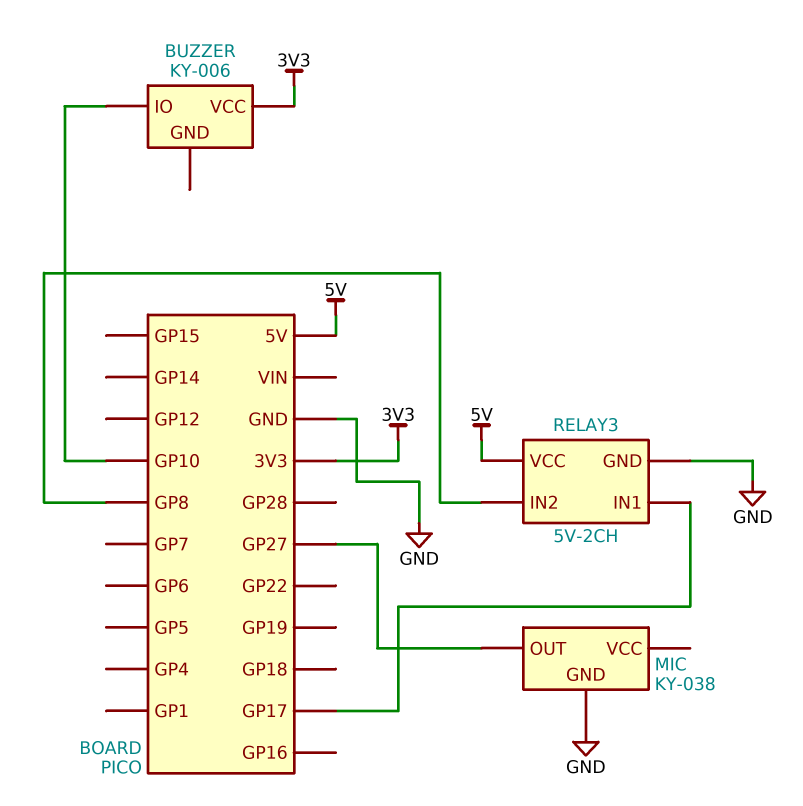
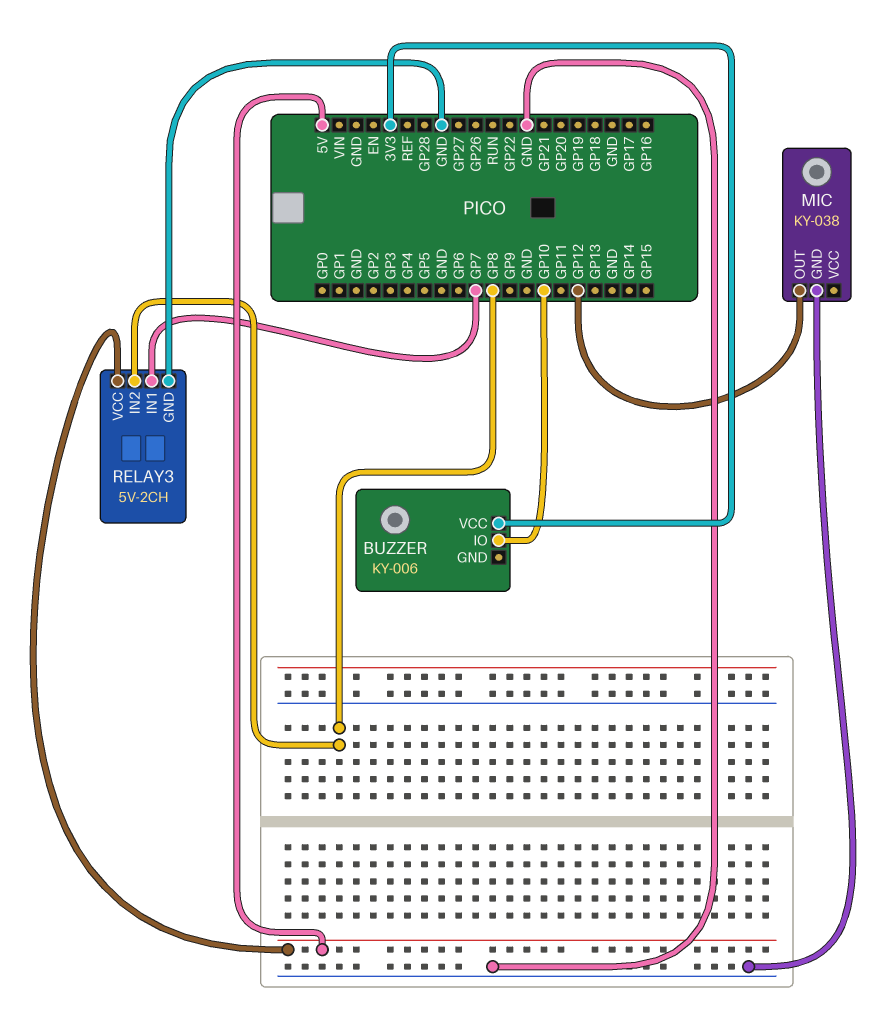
MIC pin OUT: GP27 -> GP12
RELAY3 pin IN1: GP17 -> GP7

